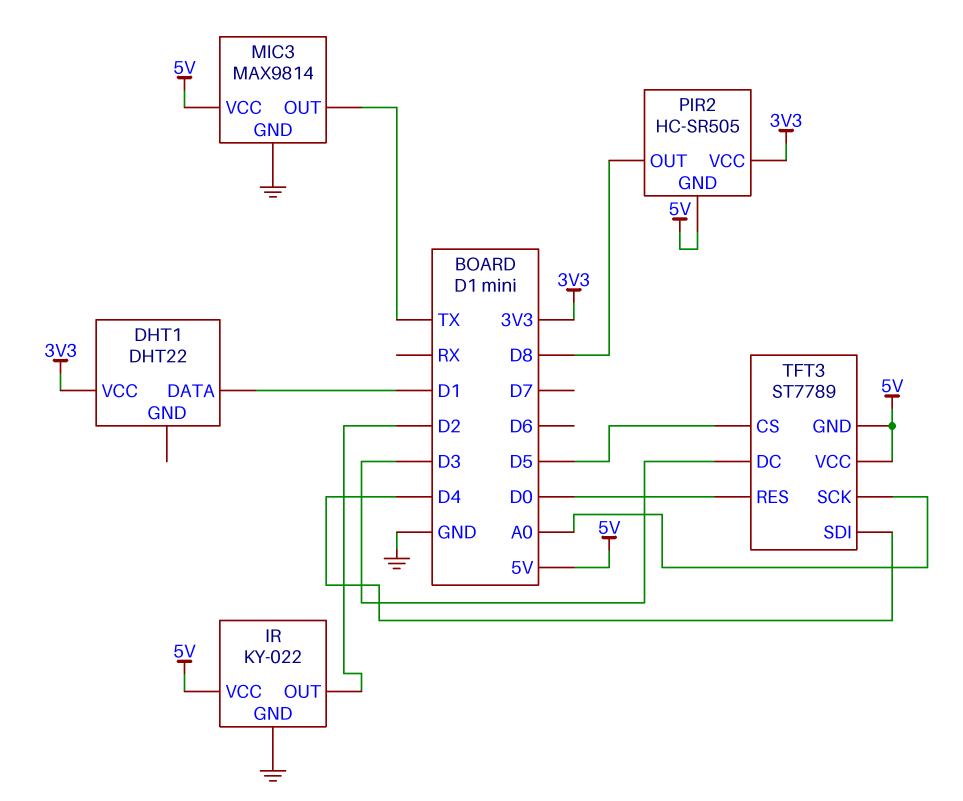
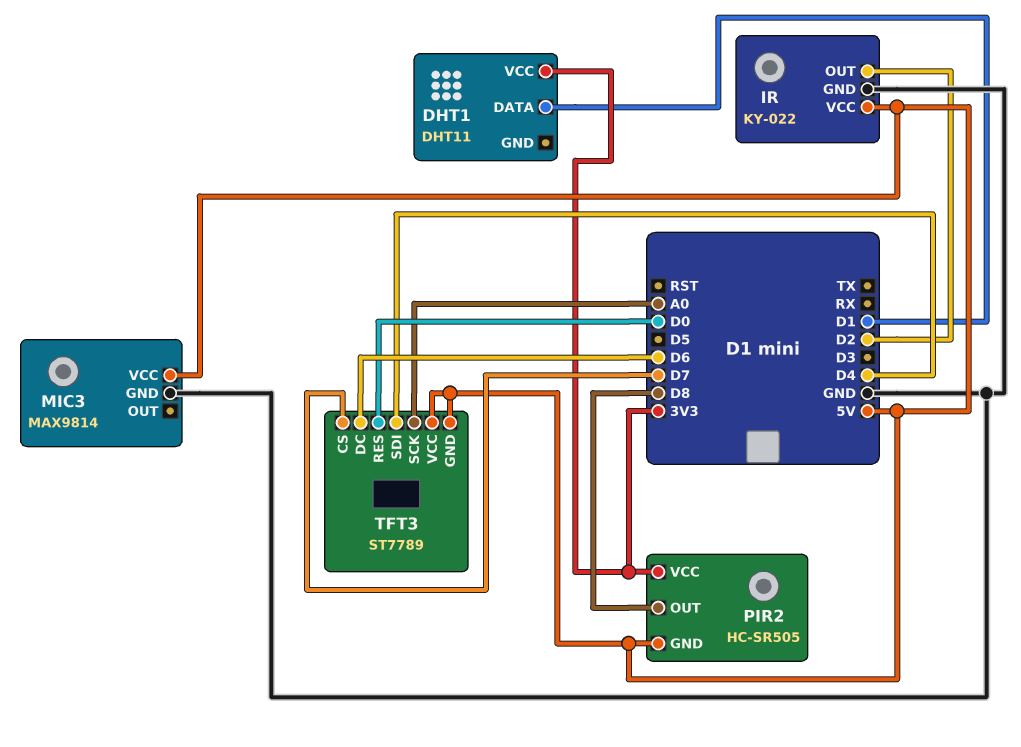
DHT1: DHT22 -> DHT11
MIC3 pin OUT: TX -> none
TFT3 pin CS: D5 -> D7
TFT3 pin DC: D3 -> D6

